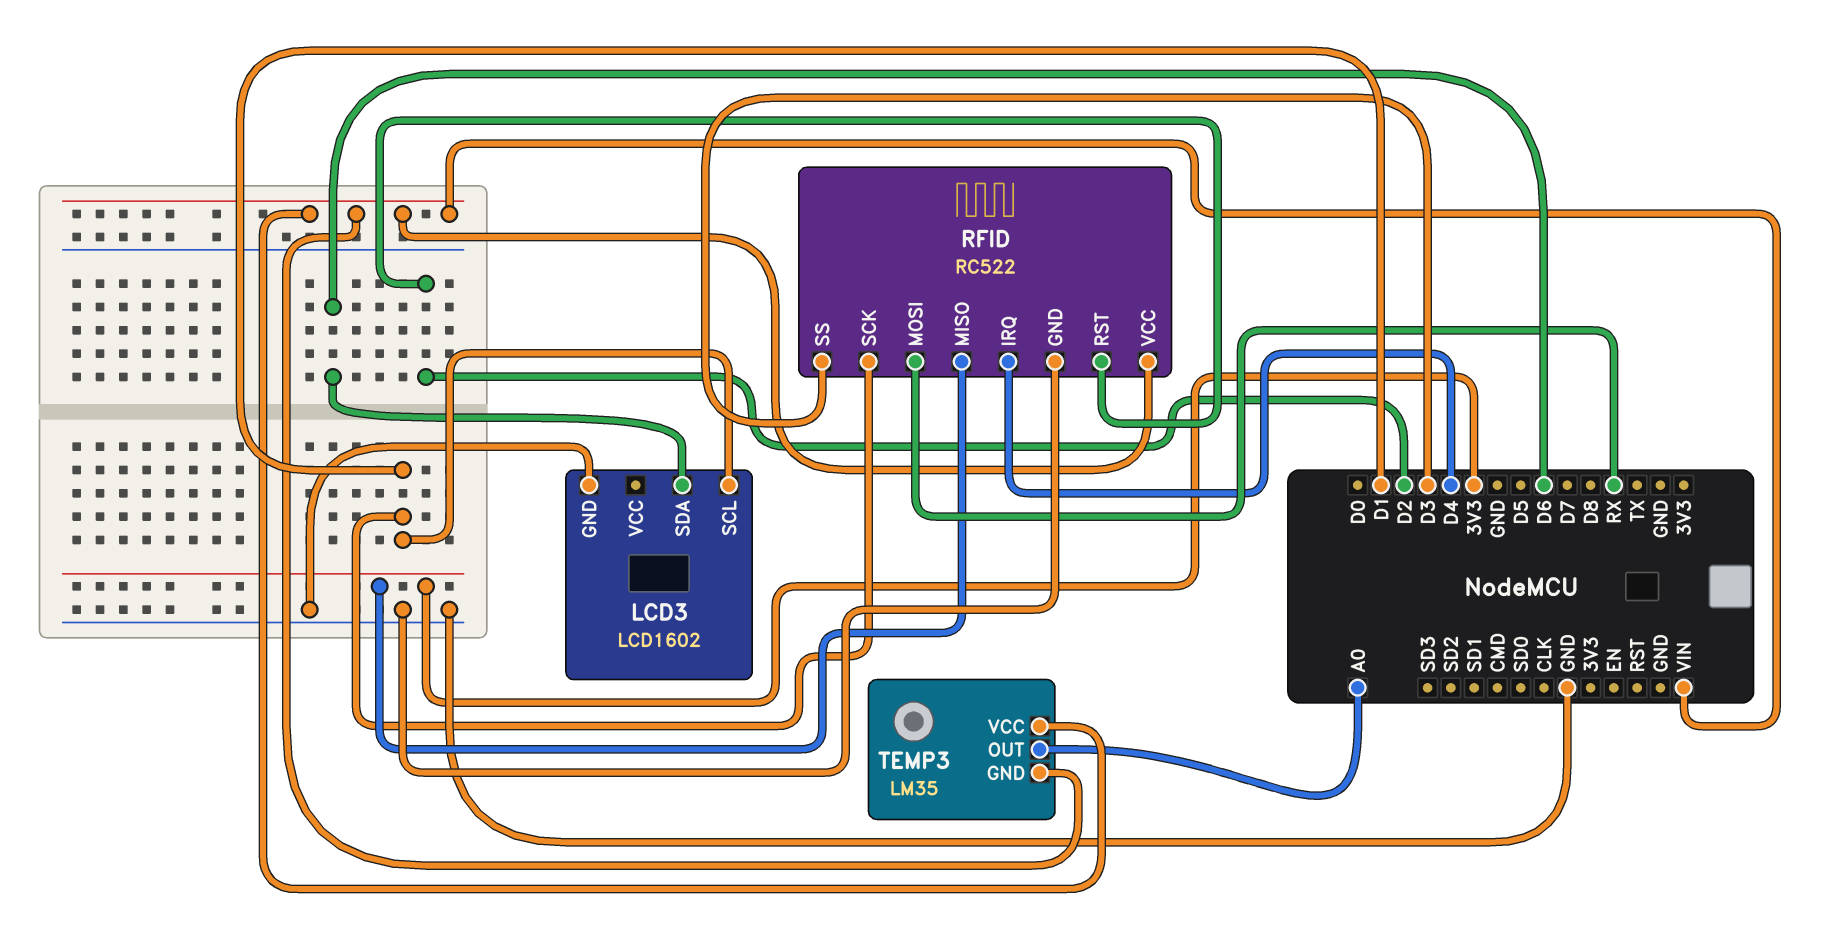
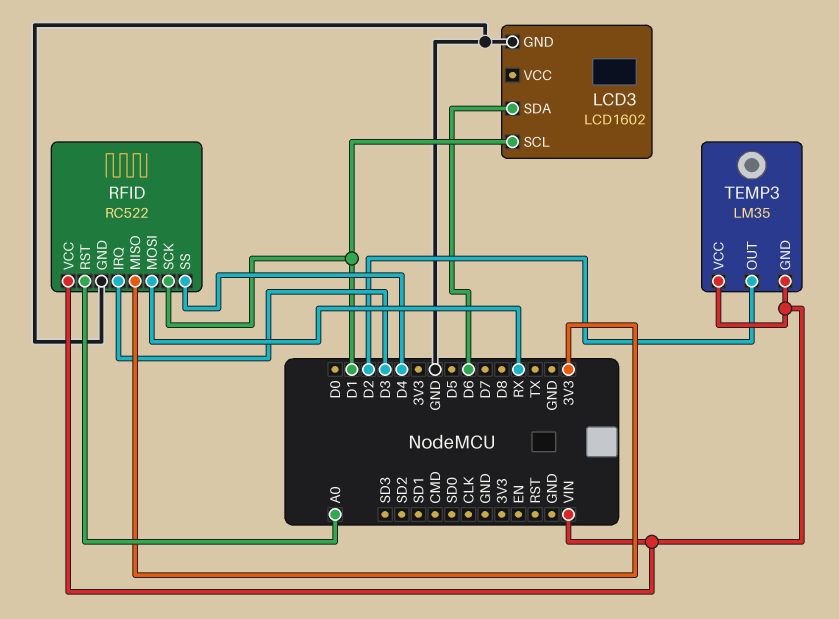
RFID pin IRQ: D4 -> D3
RFID pin RST: D2 -> A0
RFID pin SS: D3 -> D4
TEMP3 pin OUT: A0 -> D2

